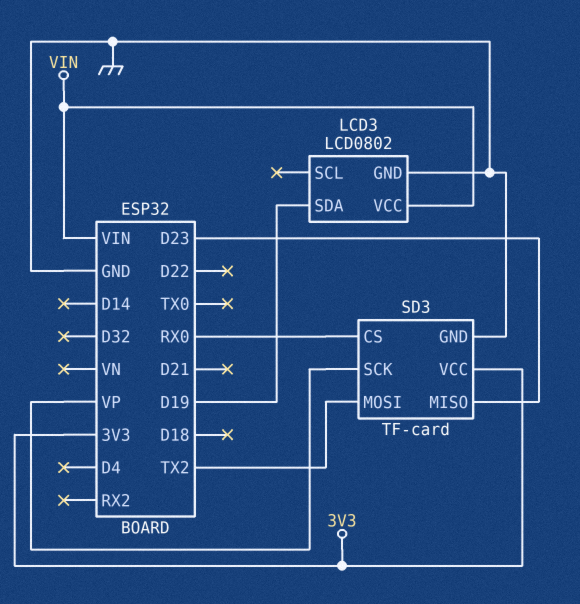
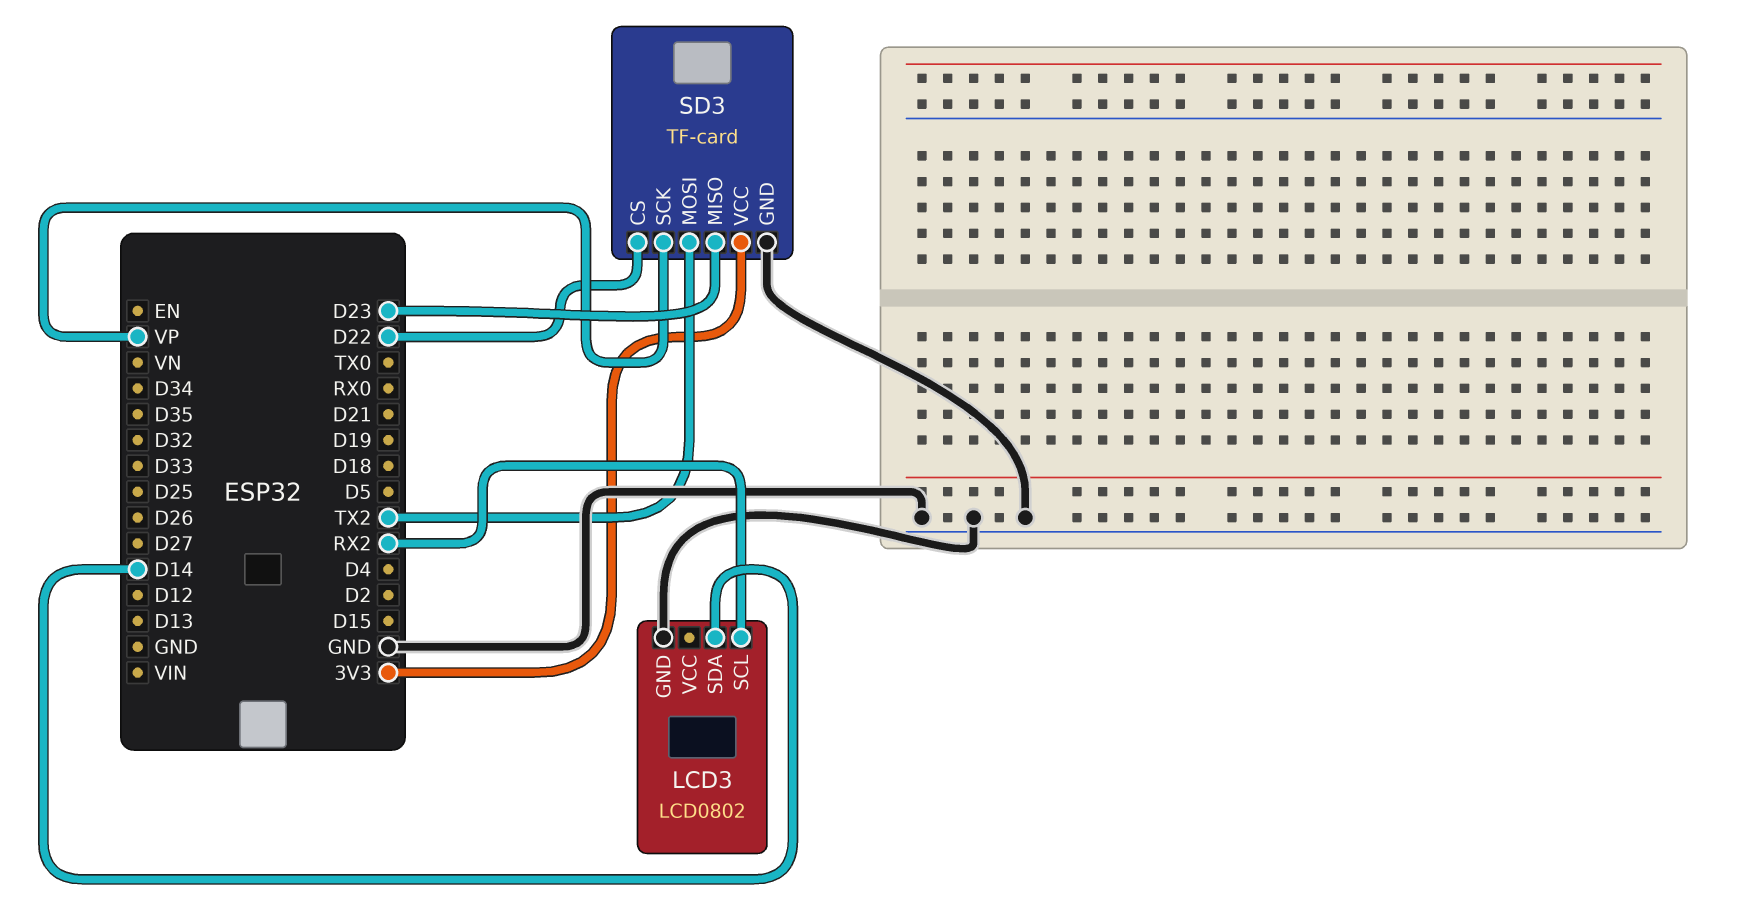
LCD3 pin SCL: none -> RX2
LCD3 pin SDA: D19 -> D14
LCD3 pin VCC: VIN -> none
SD3 pin CS: RX0 -> D22

